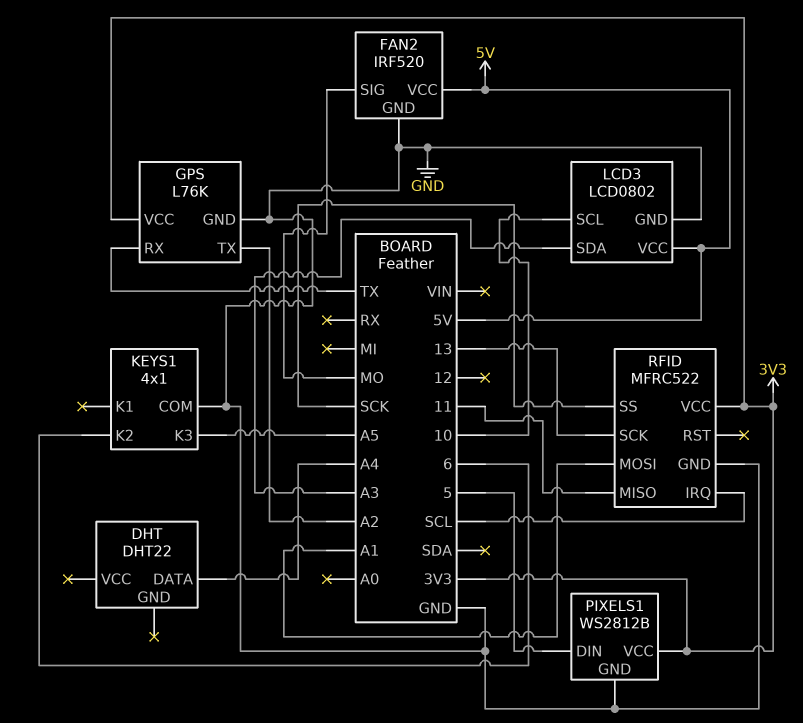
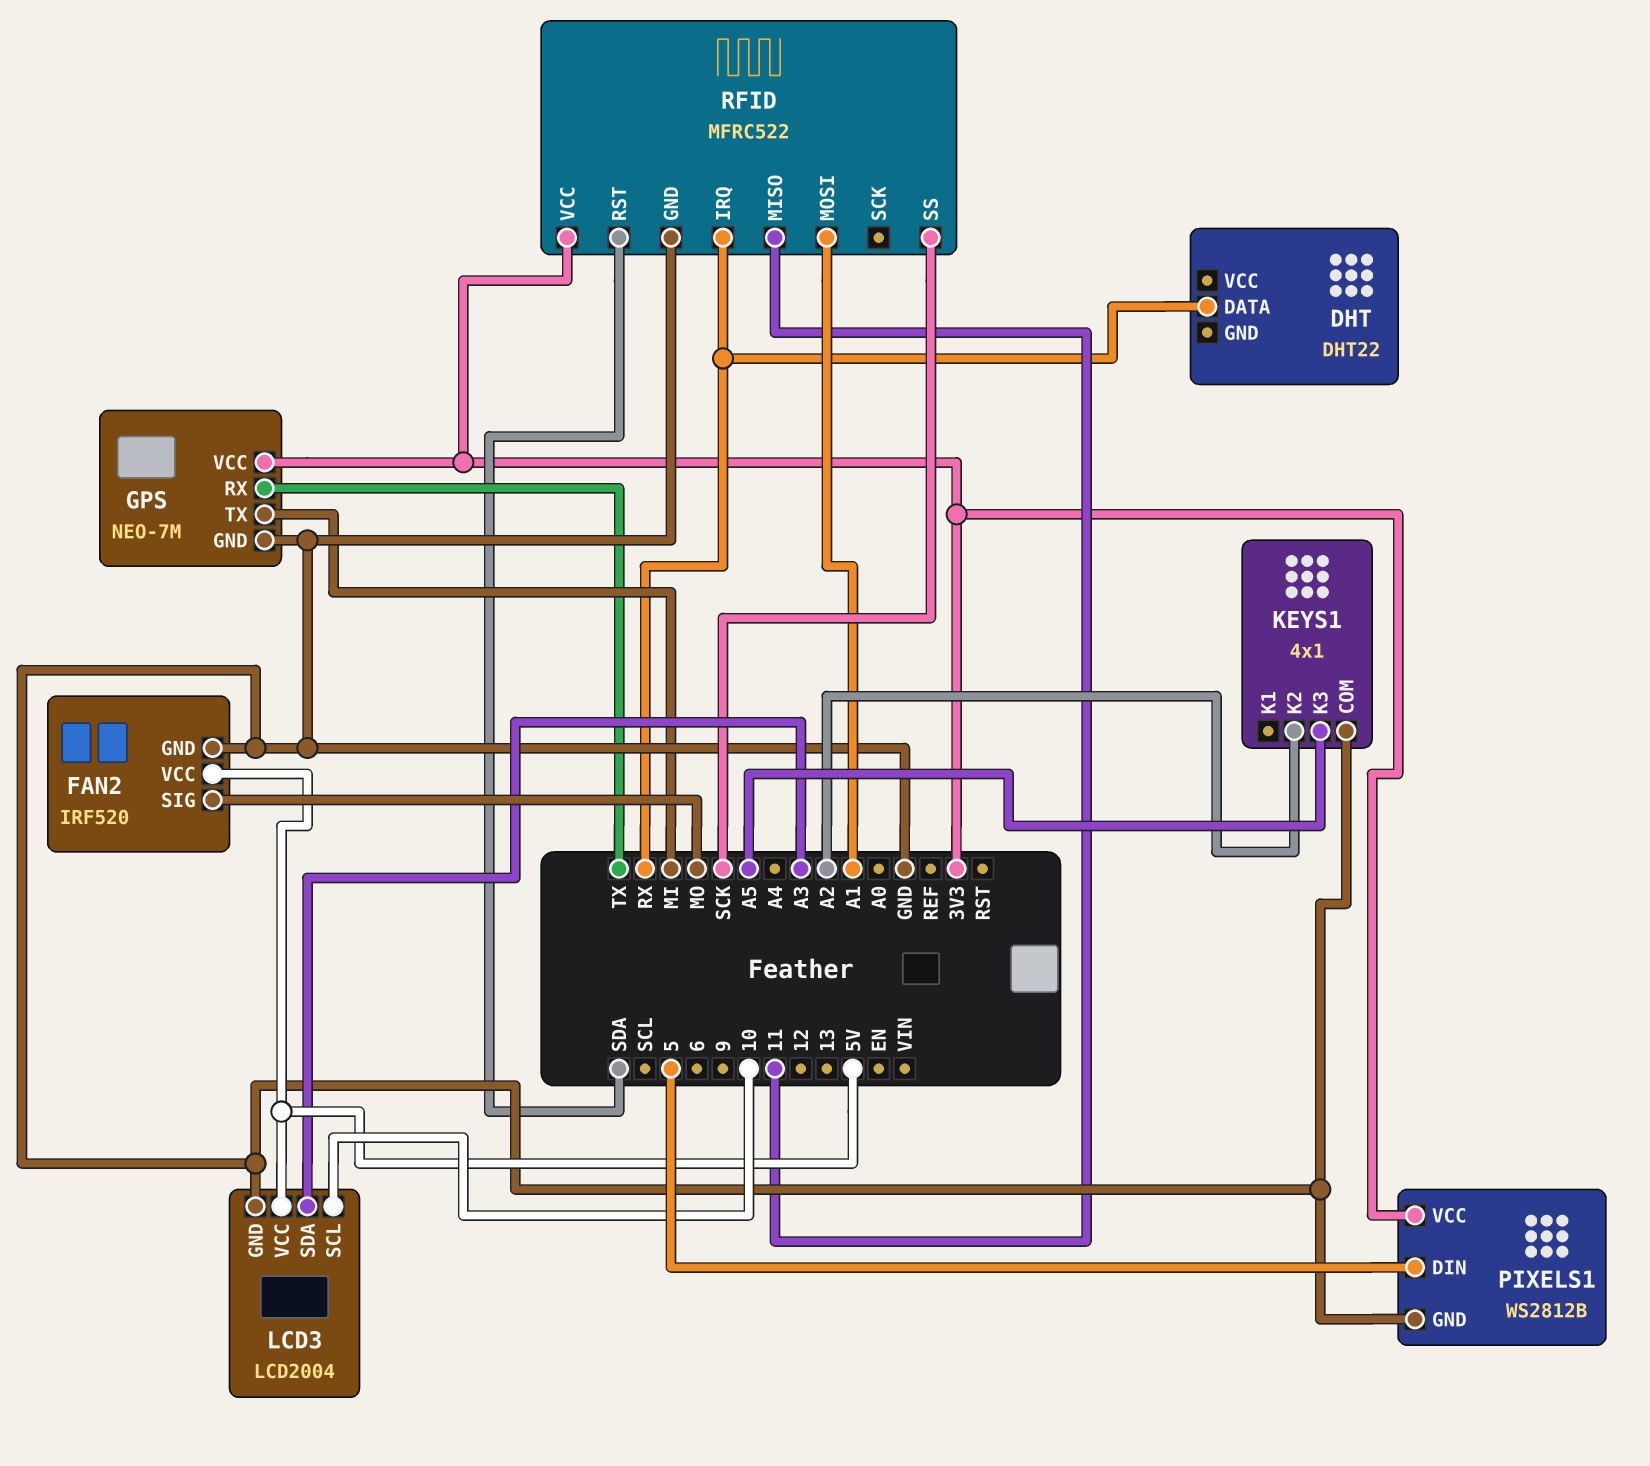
DHT pin DATA: A4 -> RX
GPS: L76K -> NEO-7M
GPS pin TX: A2 -> MI
KEYS1 pin K2: 6 -> A2
LCD3: LCD0802 -> LCD2004
RFID pin IRQ: SCL -> RX
RFID pin RST: none -> SDA
RFID pin SCK: 13 -> none

